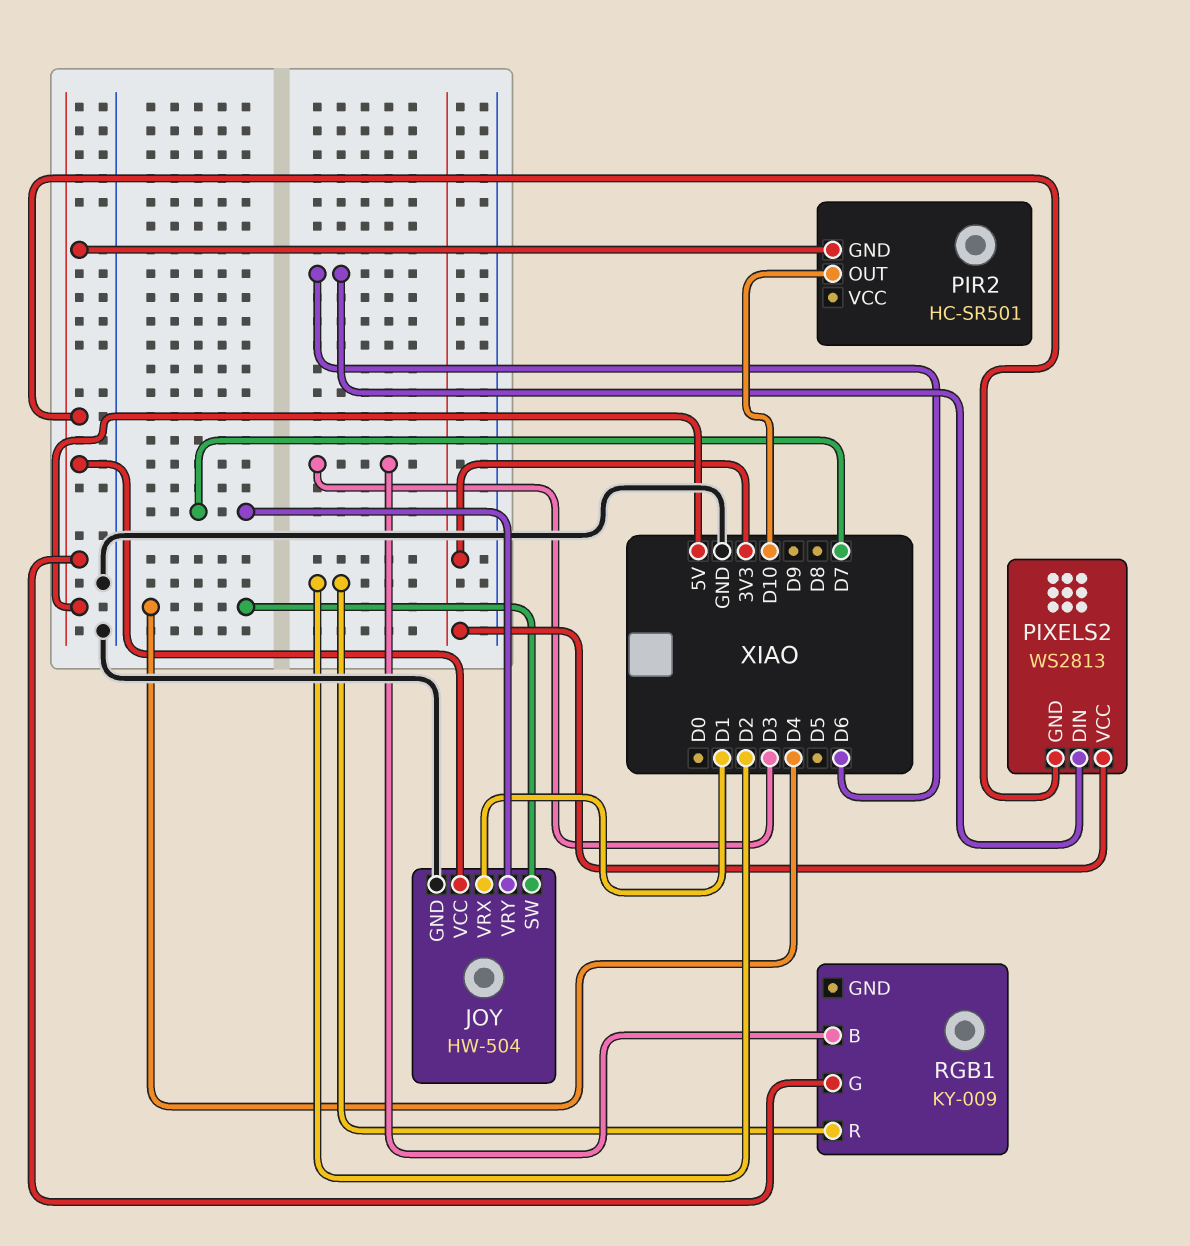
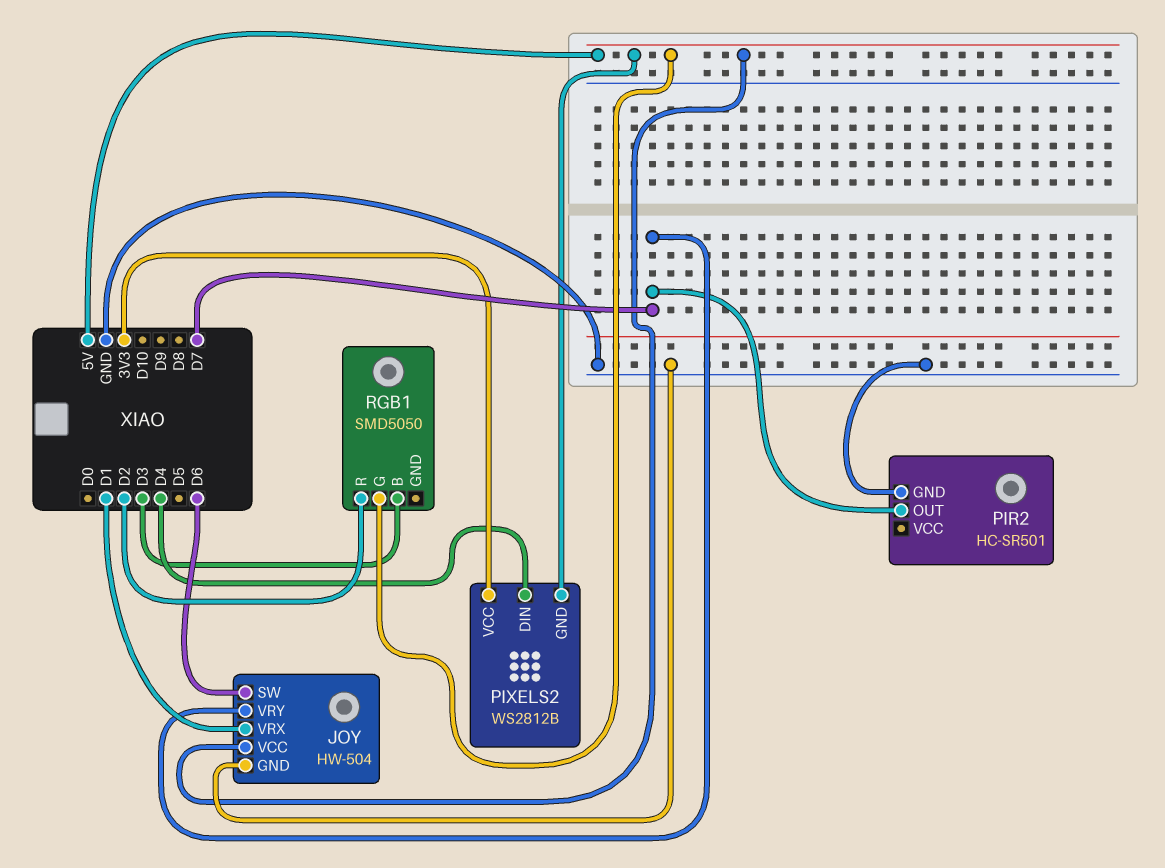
JOY pin SW: D4 -> D6
PIR2 pin GND: 5V -> GND
PIR2 pin OUT: D10 -> D7
PIXELS2: WS2813 -> WS2812B
PIXELS2 pin DIN: D6 -> D4
RGB1: KY-009 -> SMD5050

